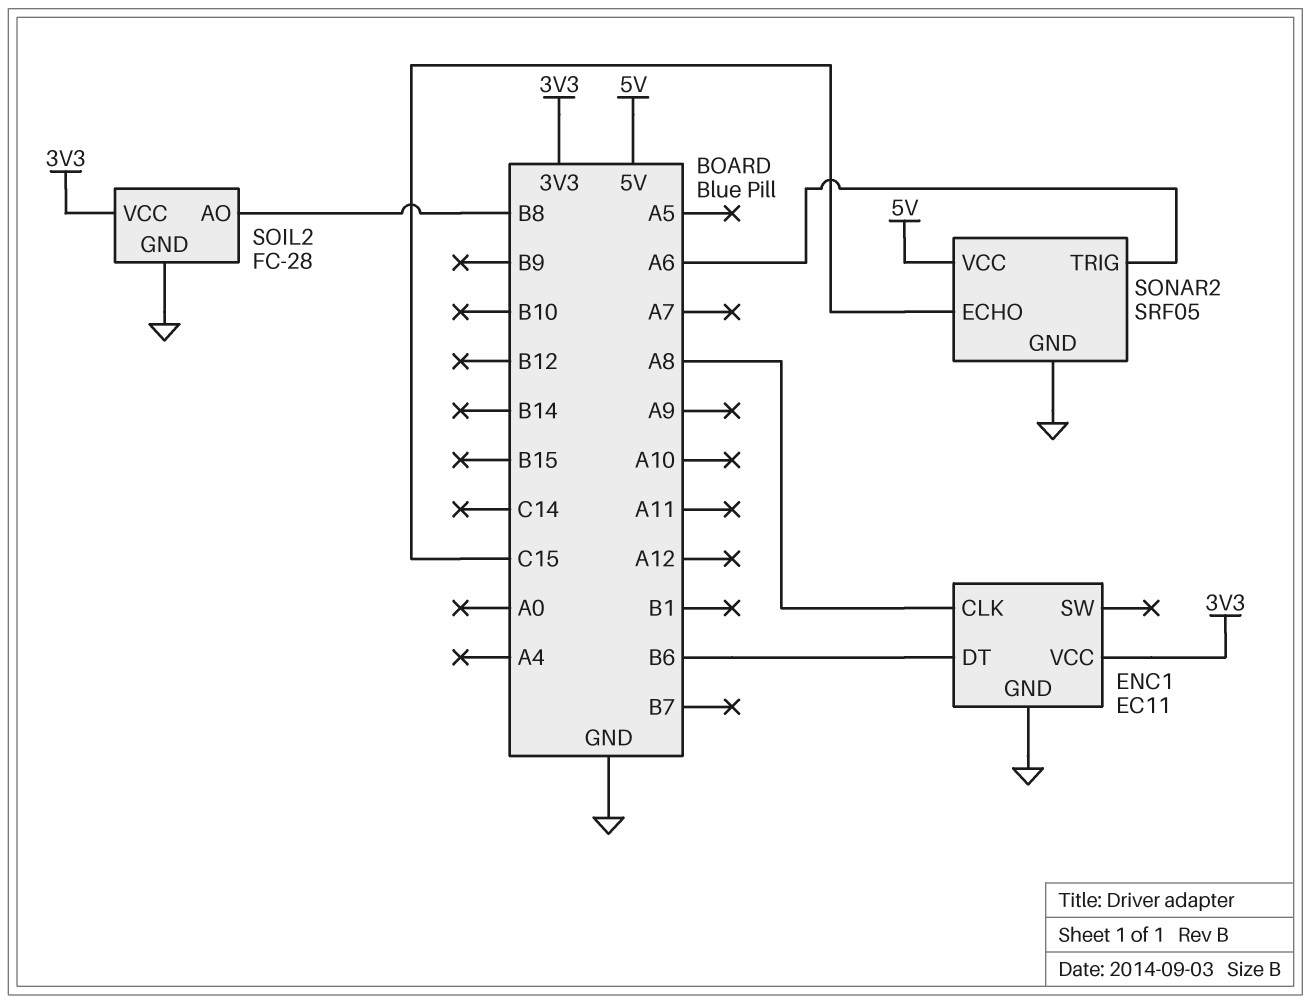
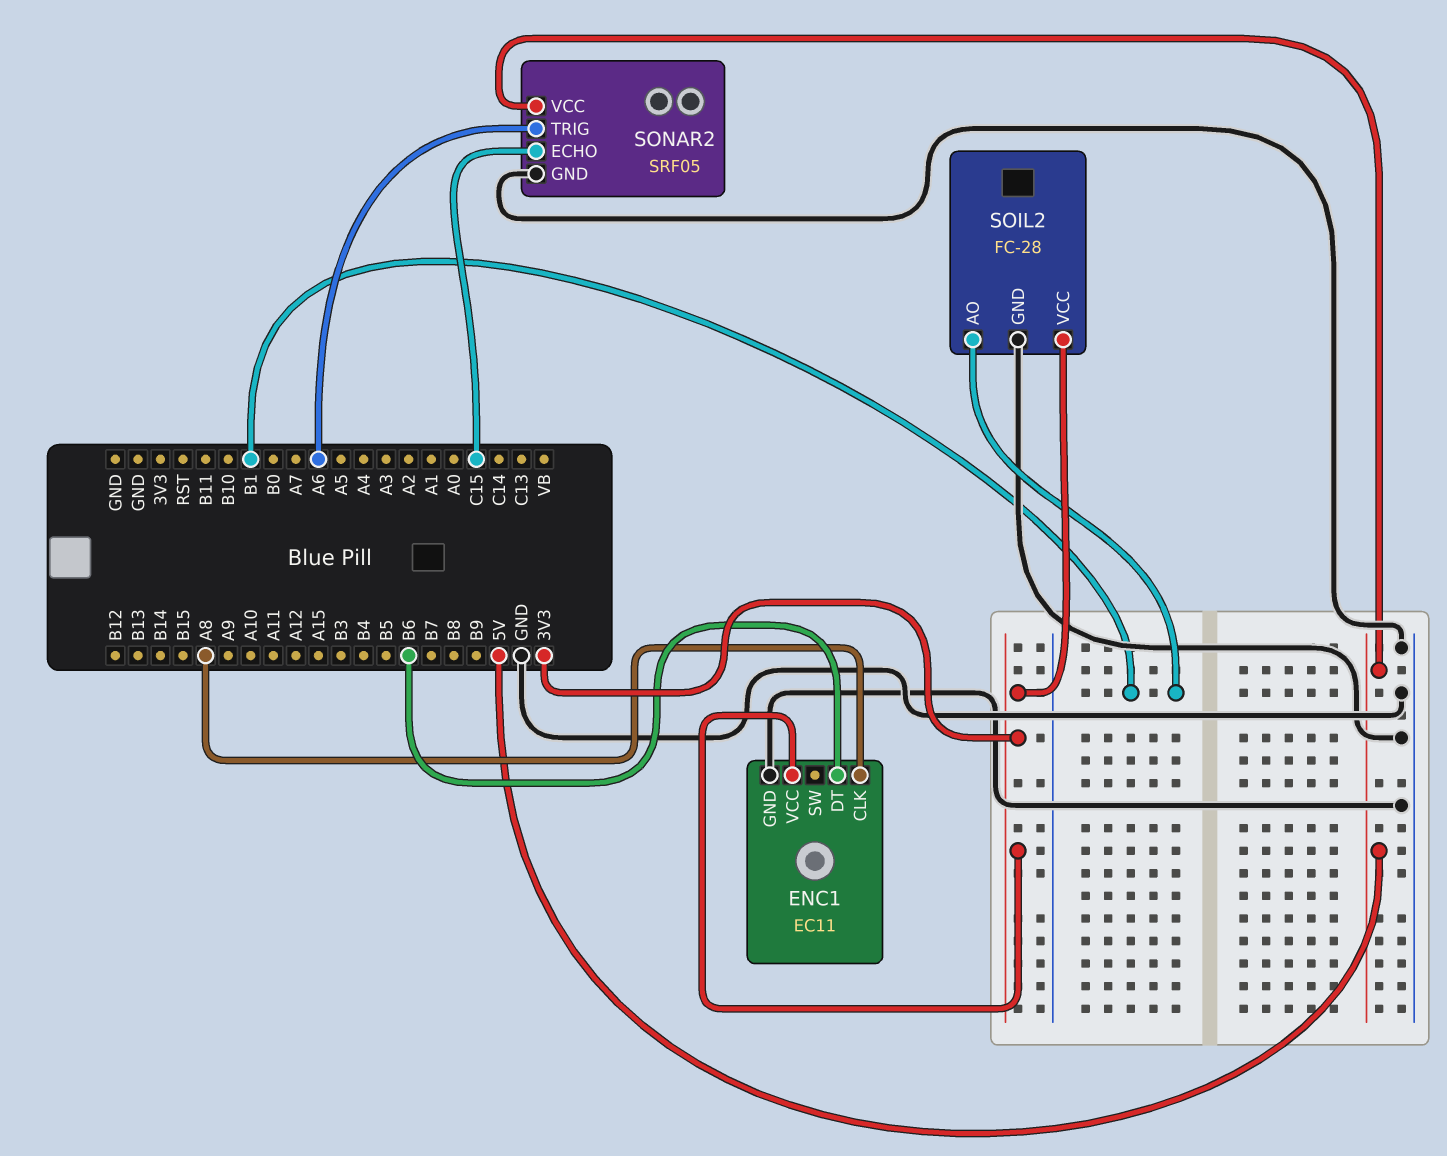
SOIL2 pin AO: B8 -> B1

